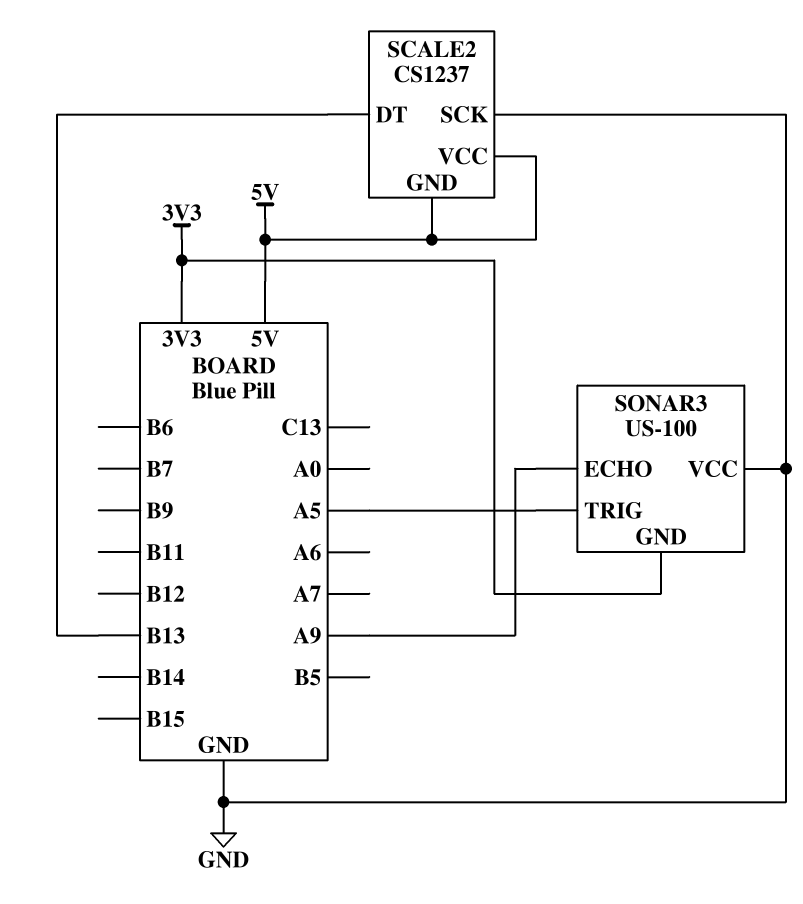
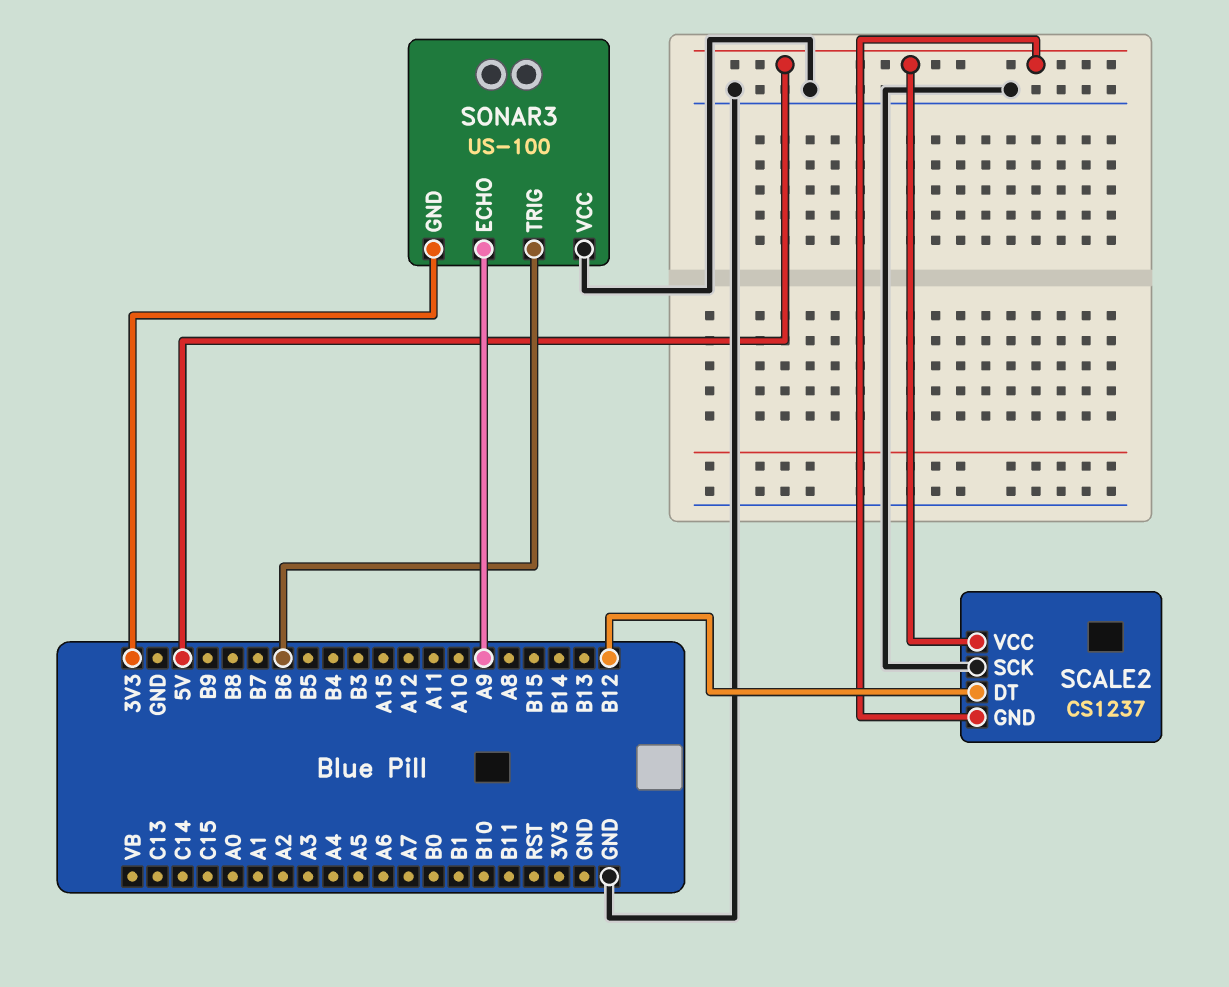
SCALE2 pin DT: B13 -> B12
SONAR3 pin TRIG: A5 -> B6

